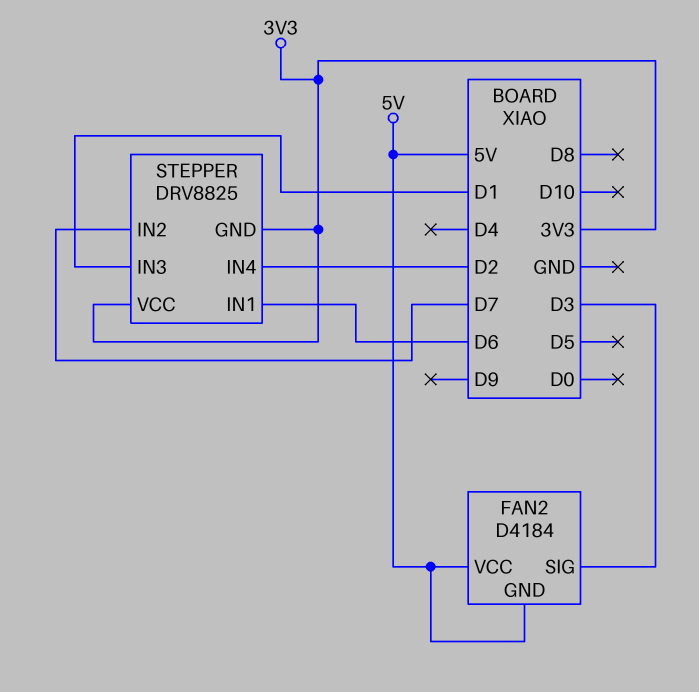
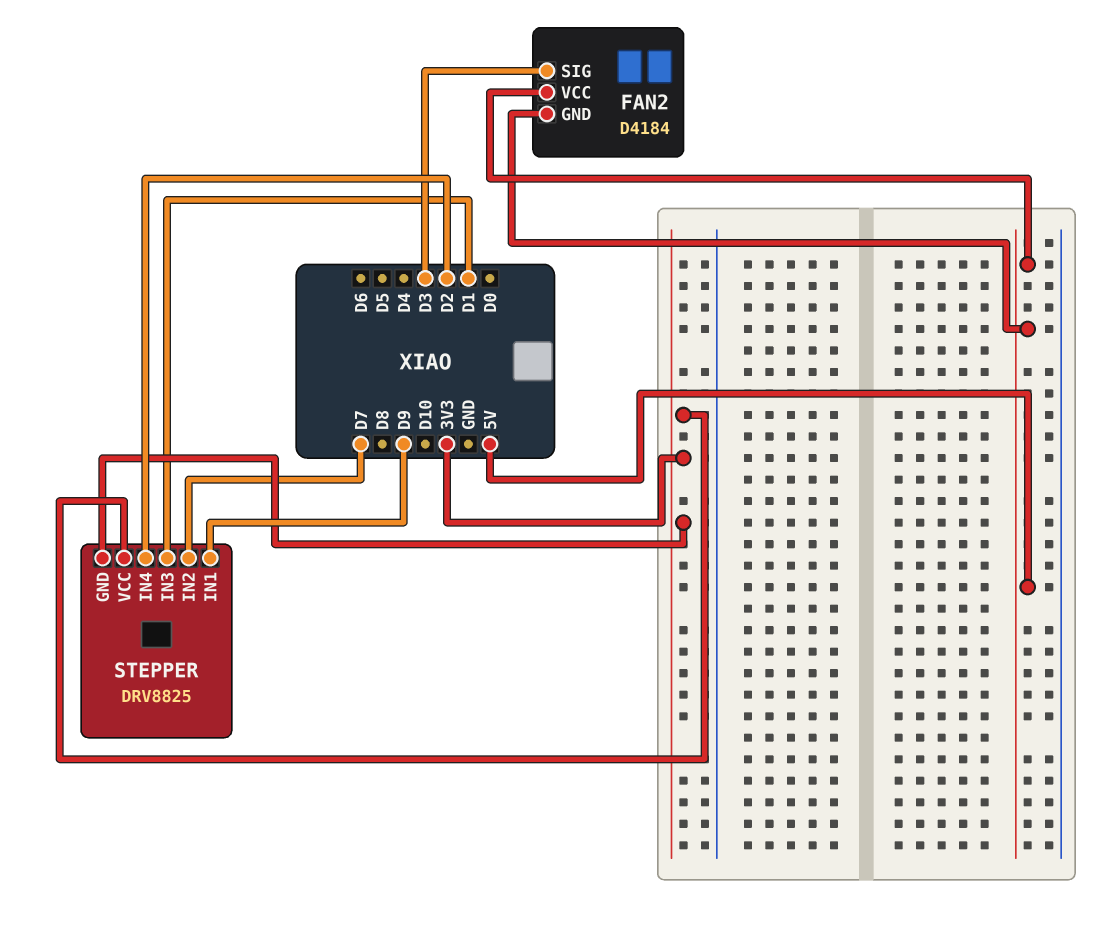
STEPPER pin IN1: D6 -> D9

